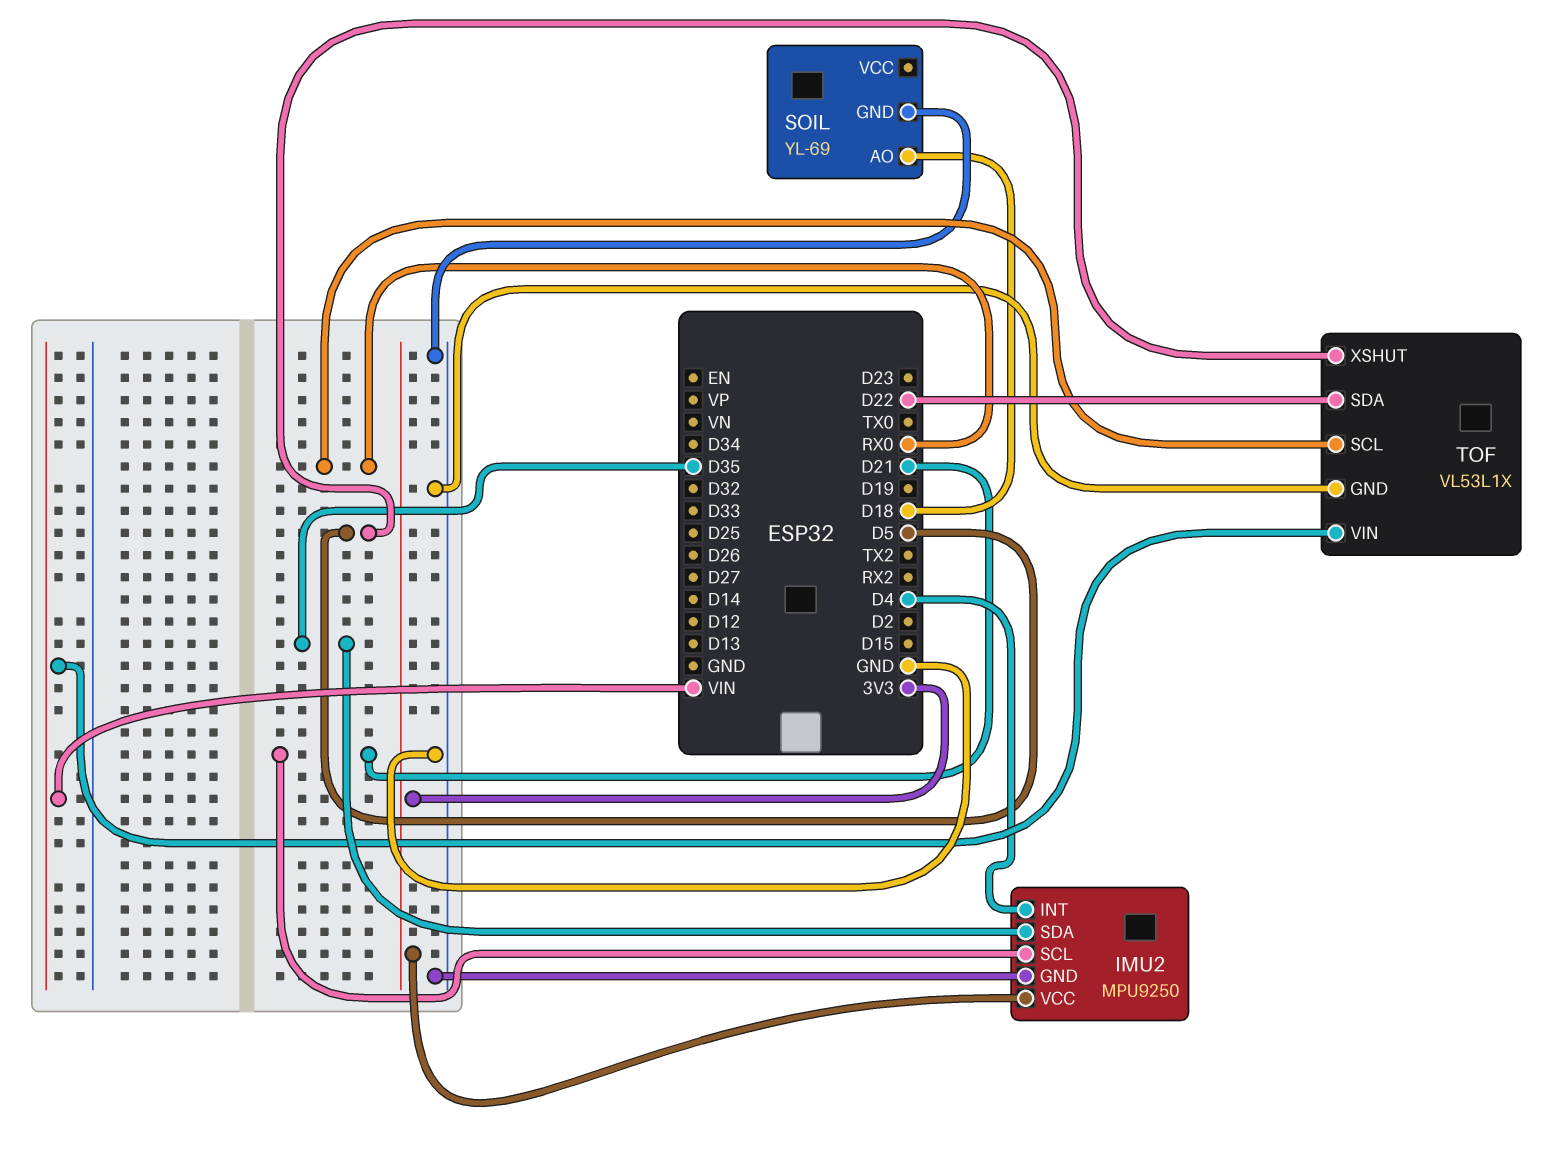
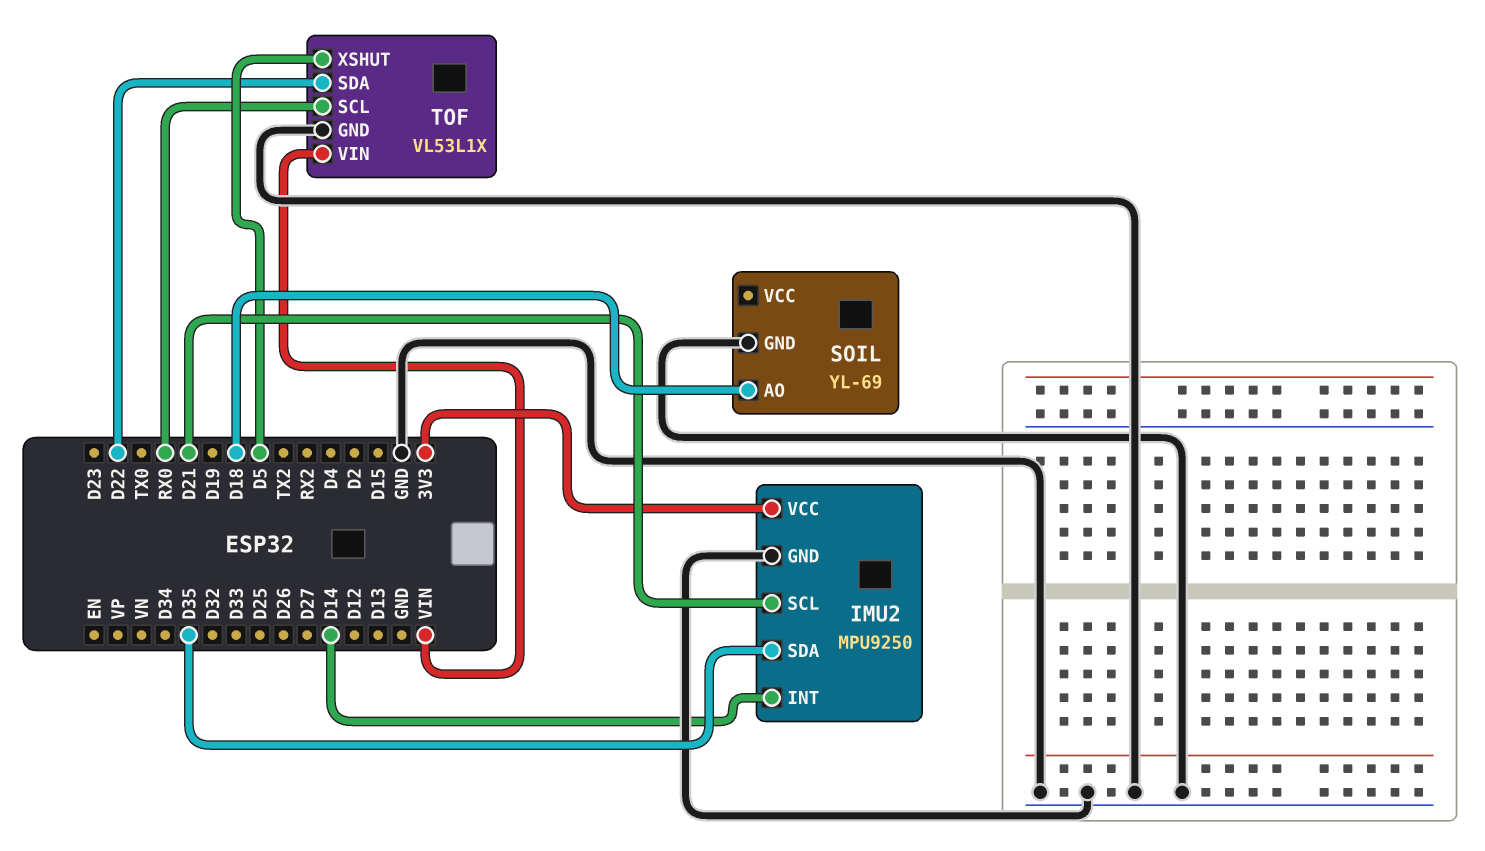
IMU2 pin INT: D4 -> D14

